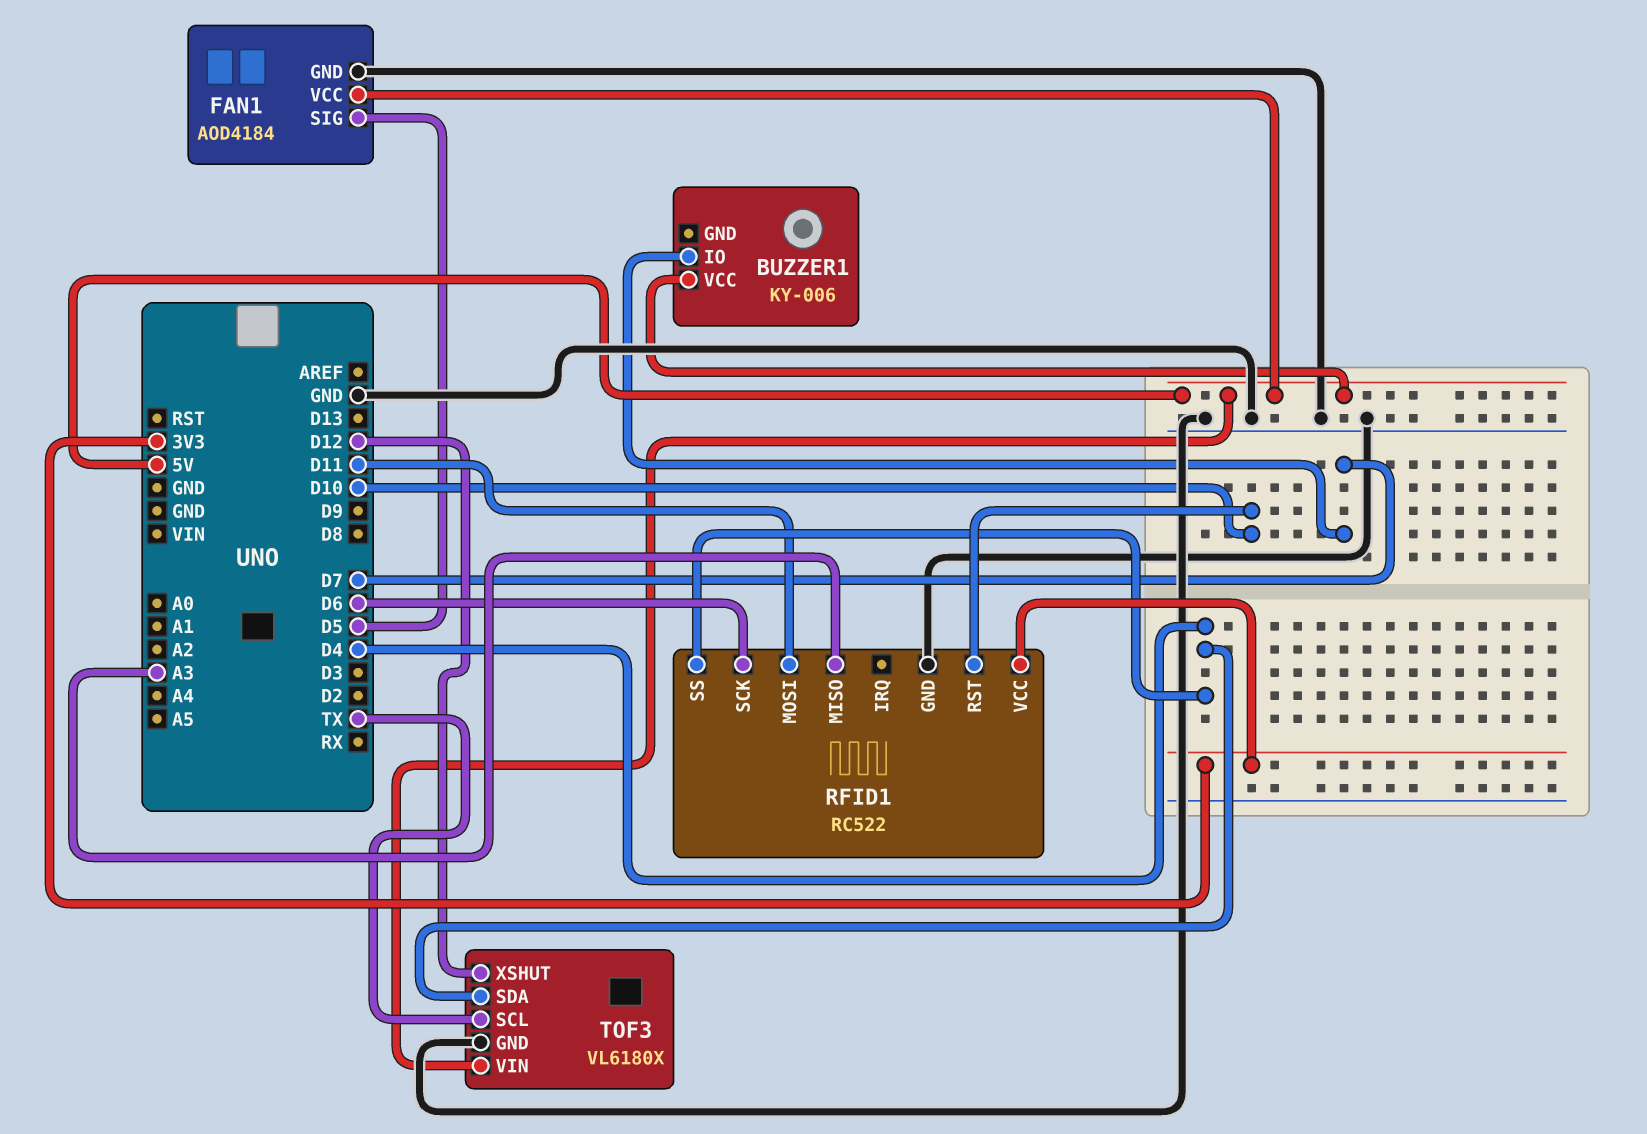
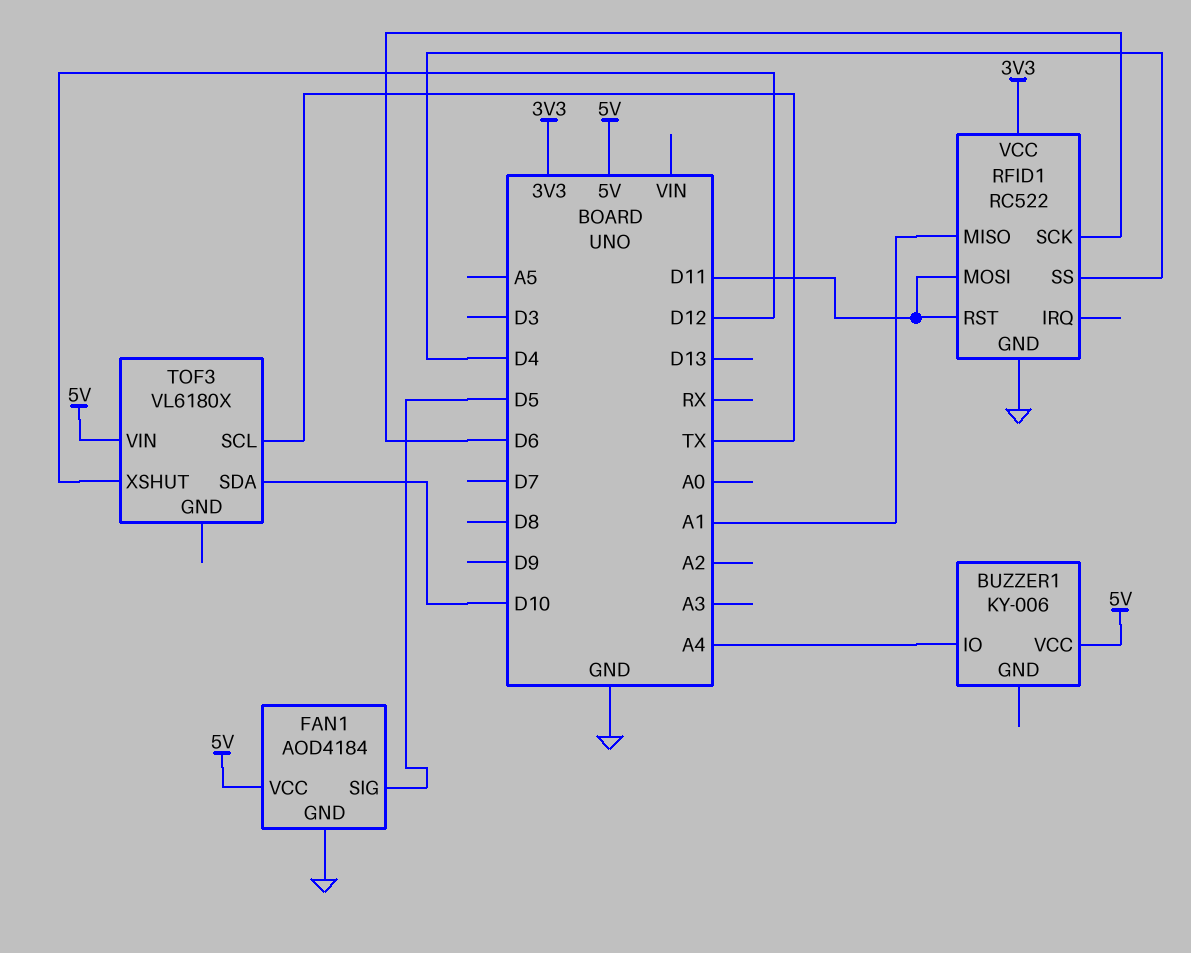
BUZZER1 pin IO: D7 -> A4
RFID1 pin MISO: A3 -> A1
RFID1 pin RST: D10 -> D11
TOF3 pin GND: GND -> none
TOF3 pin SDA: D4 -> D10

